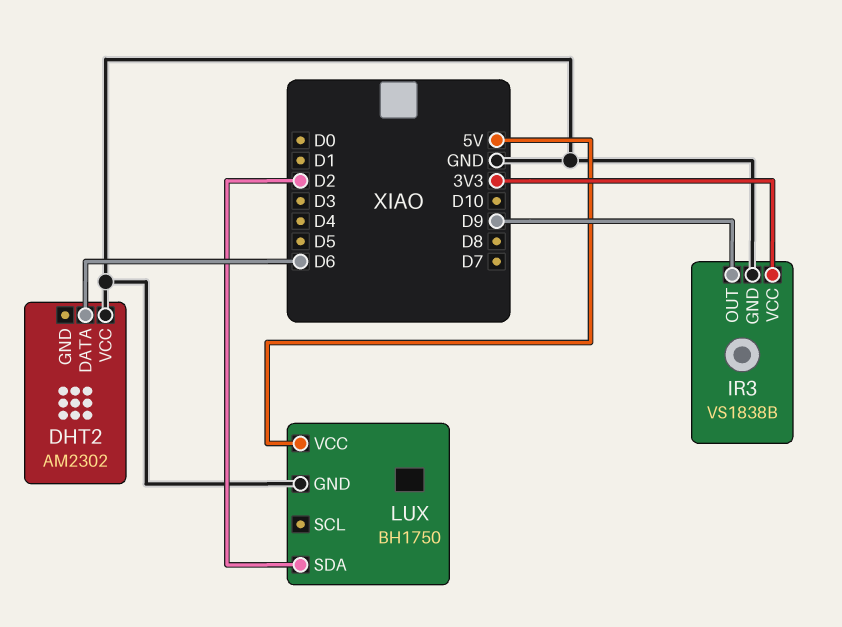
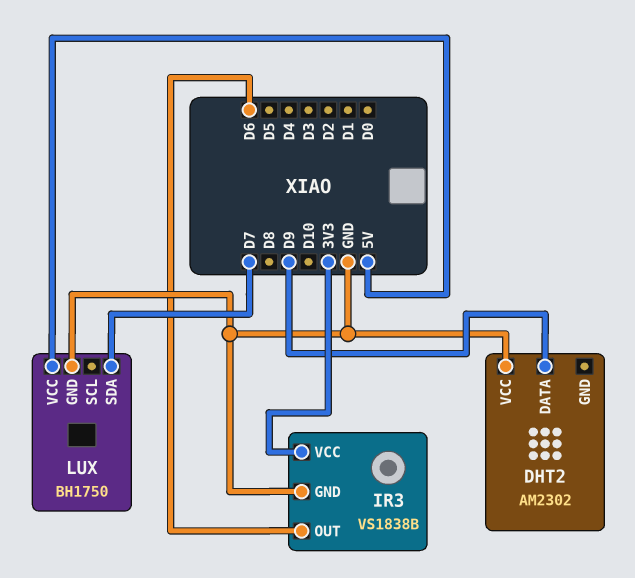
DHT2 pin DATA: D6 -> D9
IR3 pin OUT: D9 -> D6
LUX pin SDA: D2 -> D7

